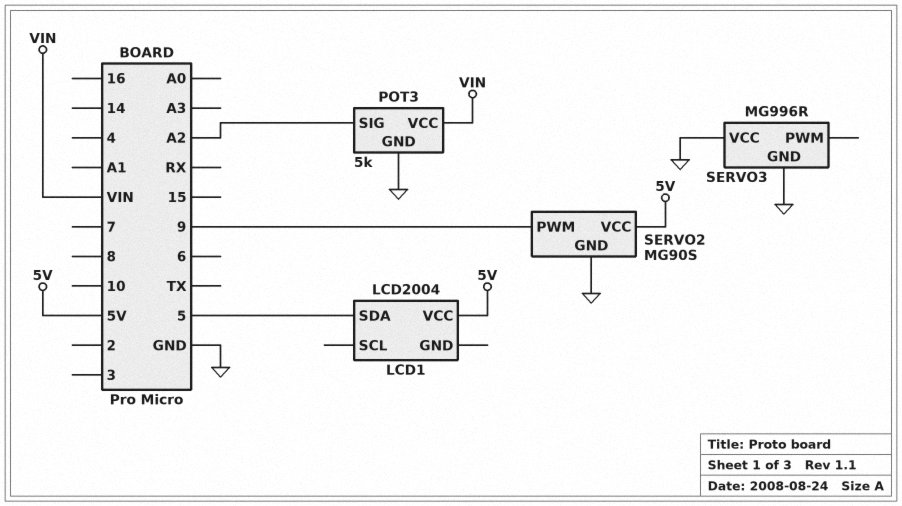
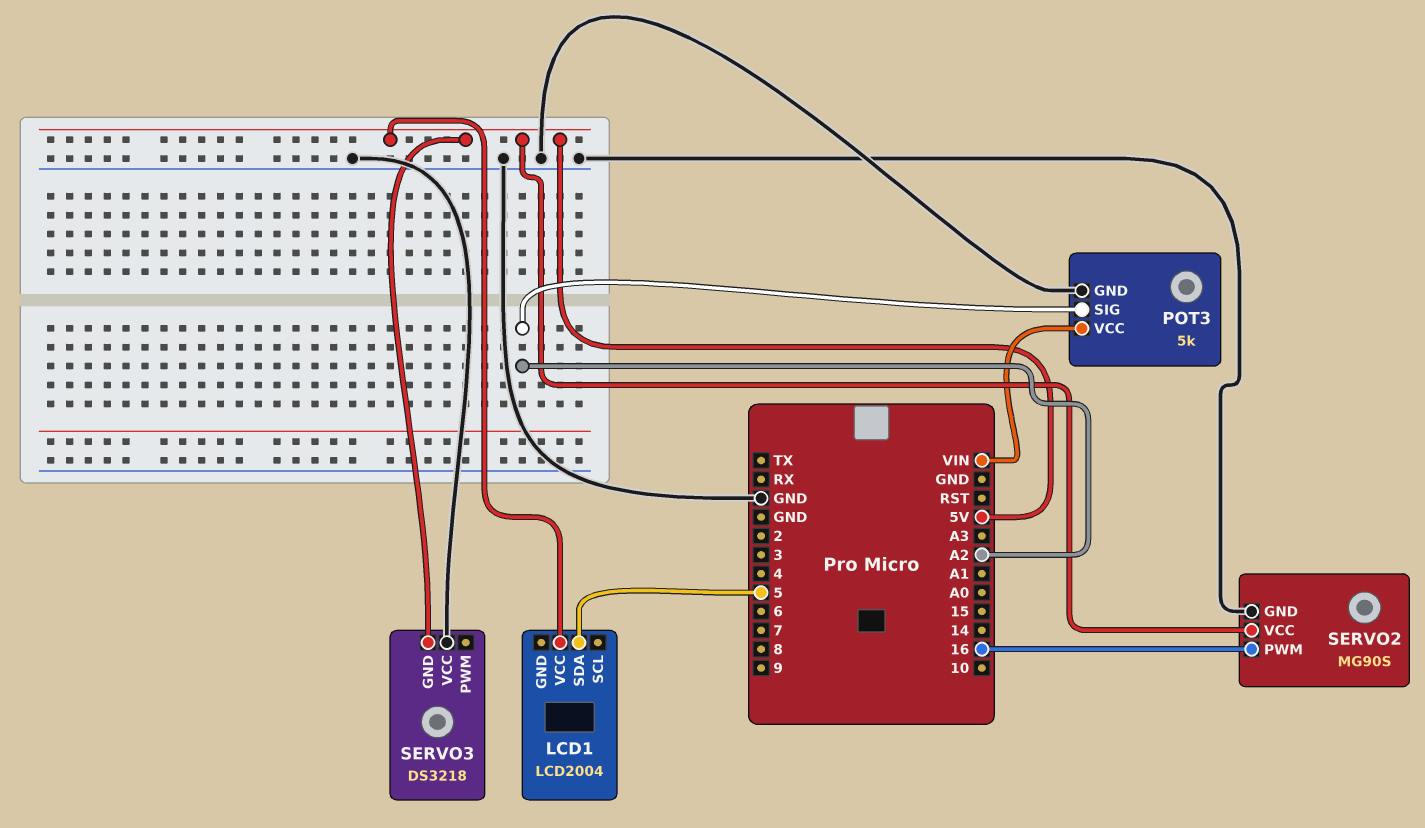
SERVO2 pin PWM: 9 -> 16
SERVO3: MG996R -> DS3218
SERVO3 pin GND: GND -> 5V

